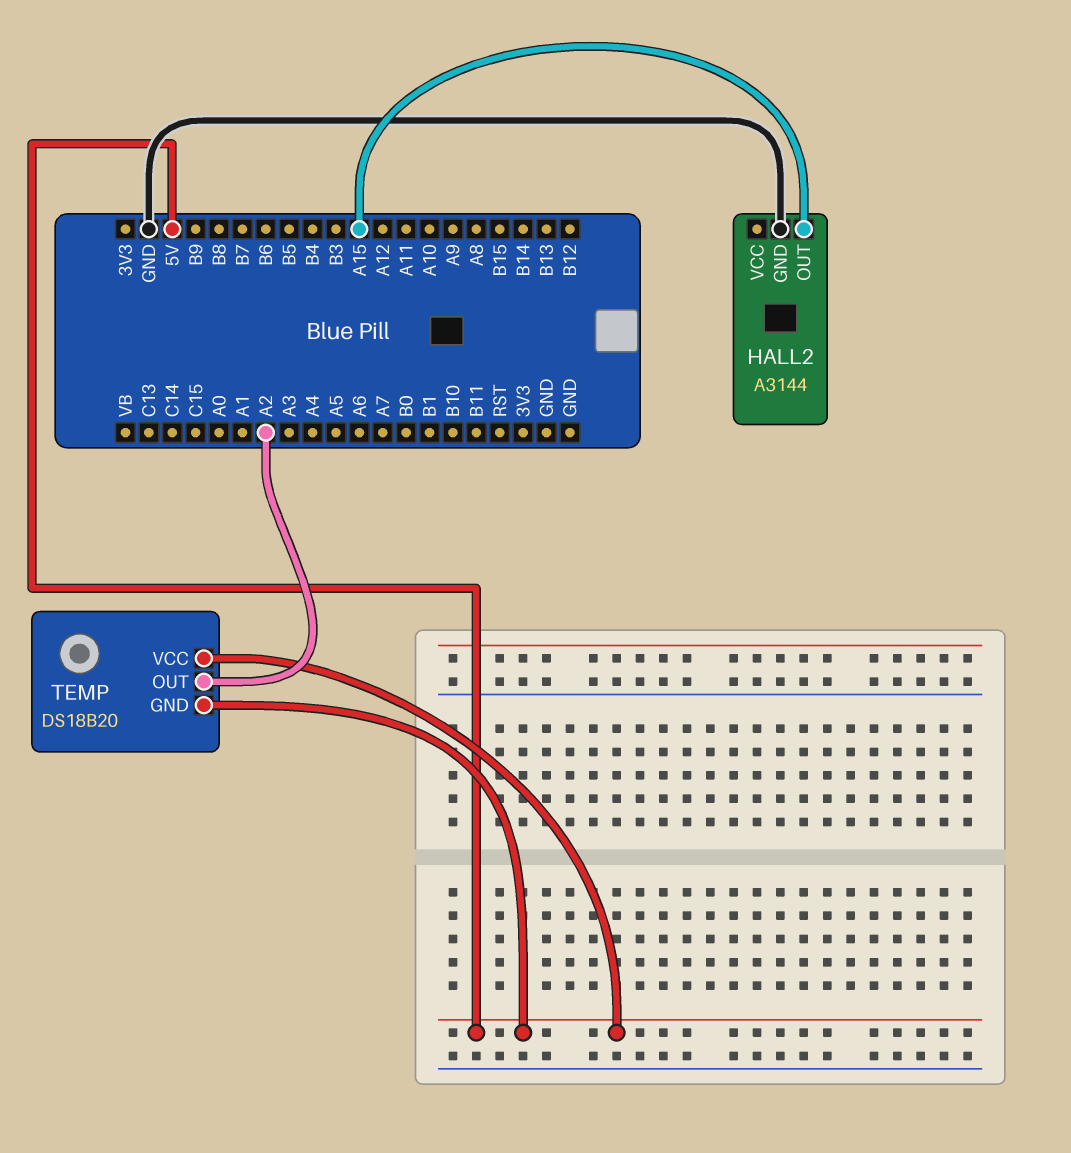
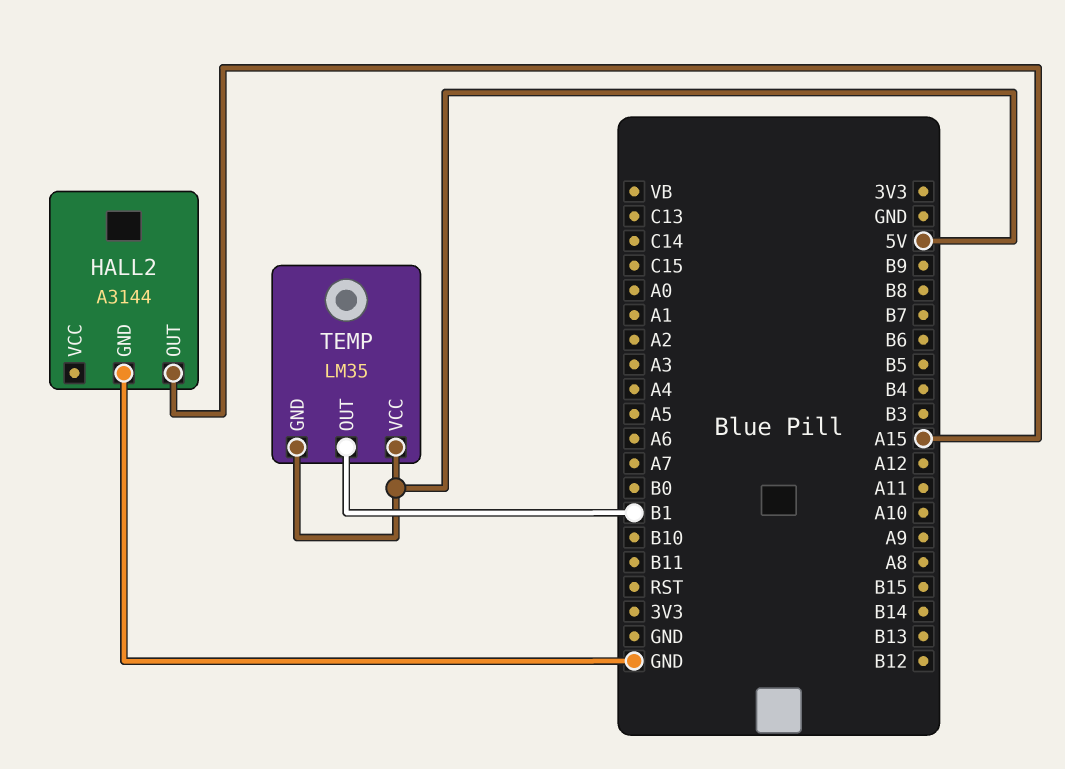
TEMP: DS18B20 -> LM35
TEMP pin OUT: A2 -> B1

